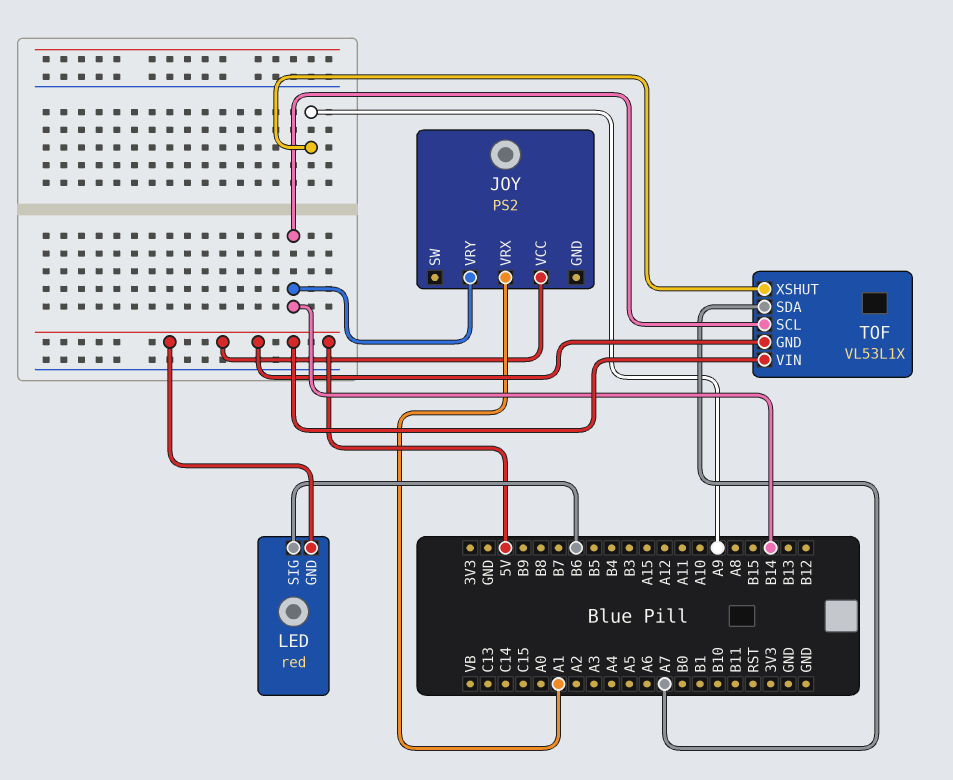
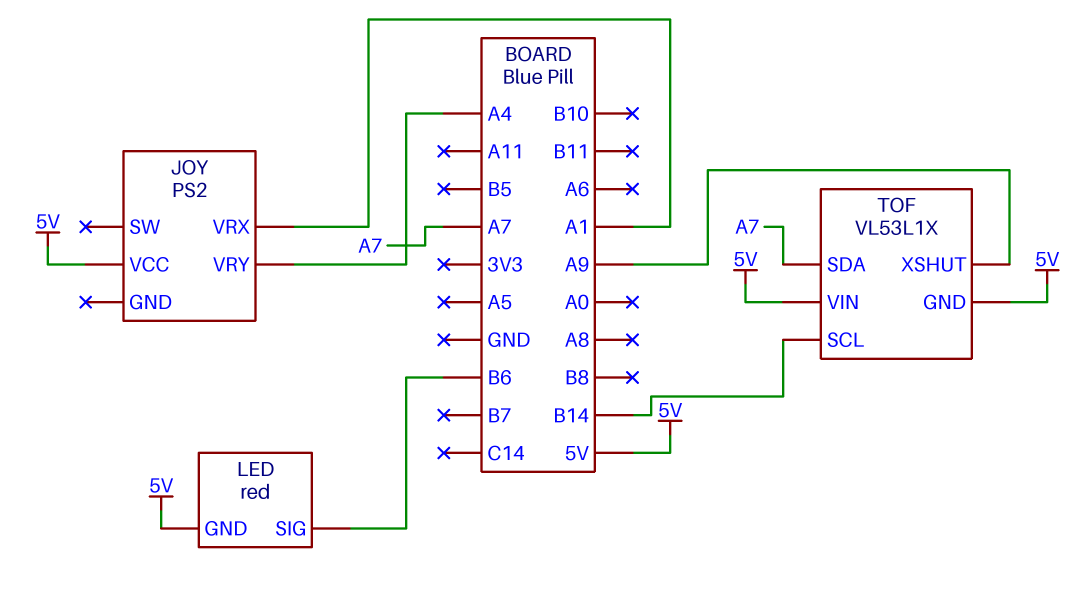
JOY pin VRY: B14 -> A4

